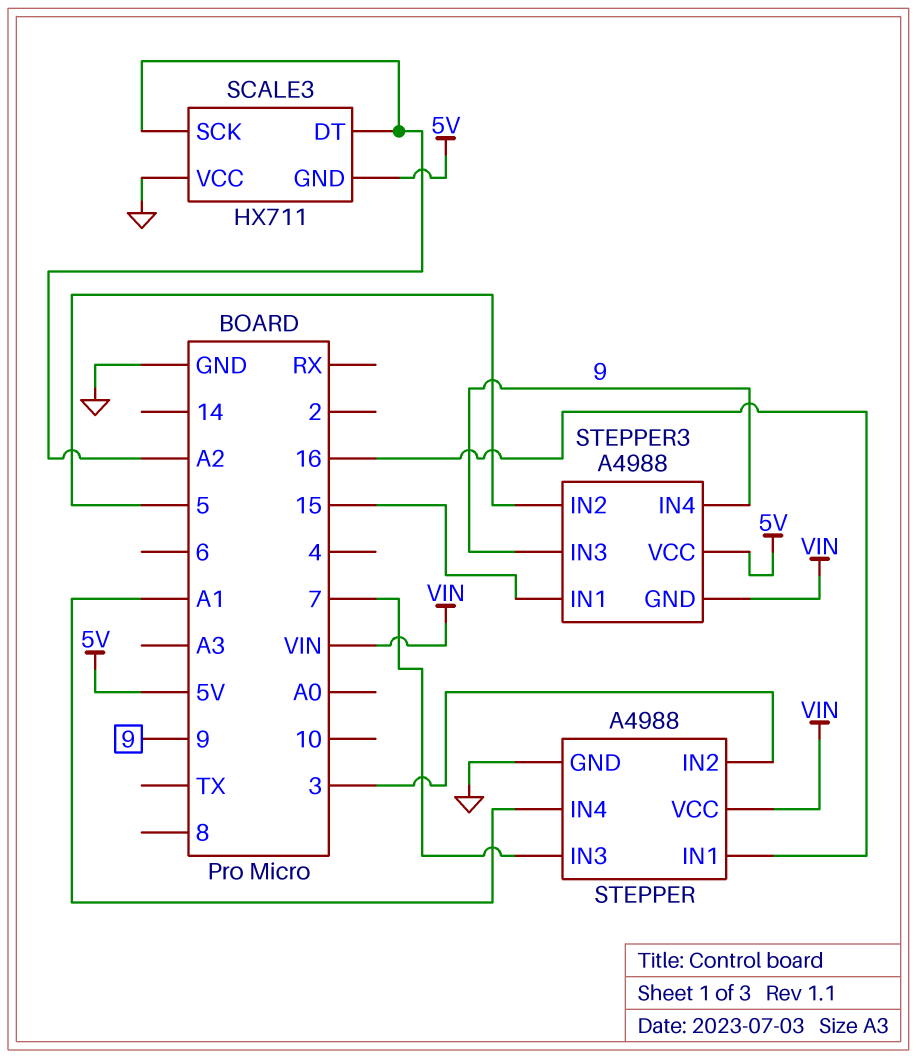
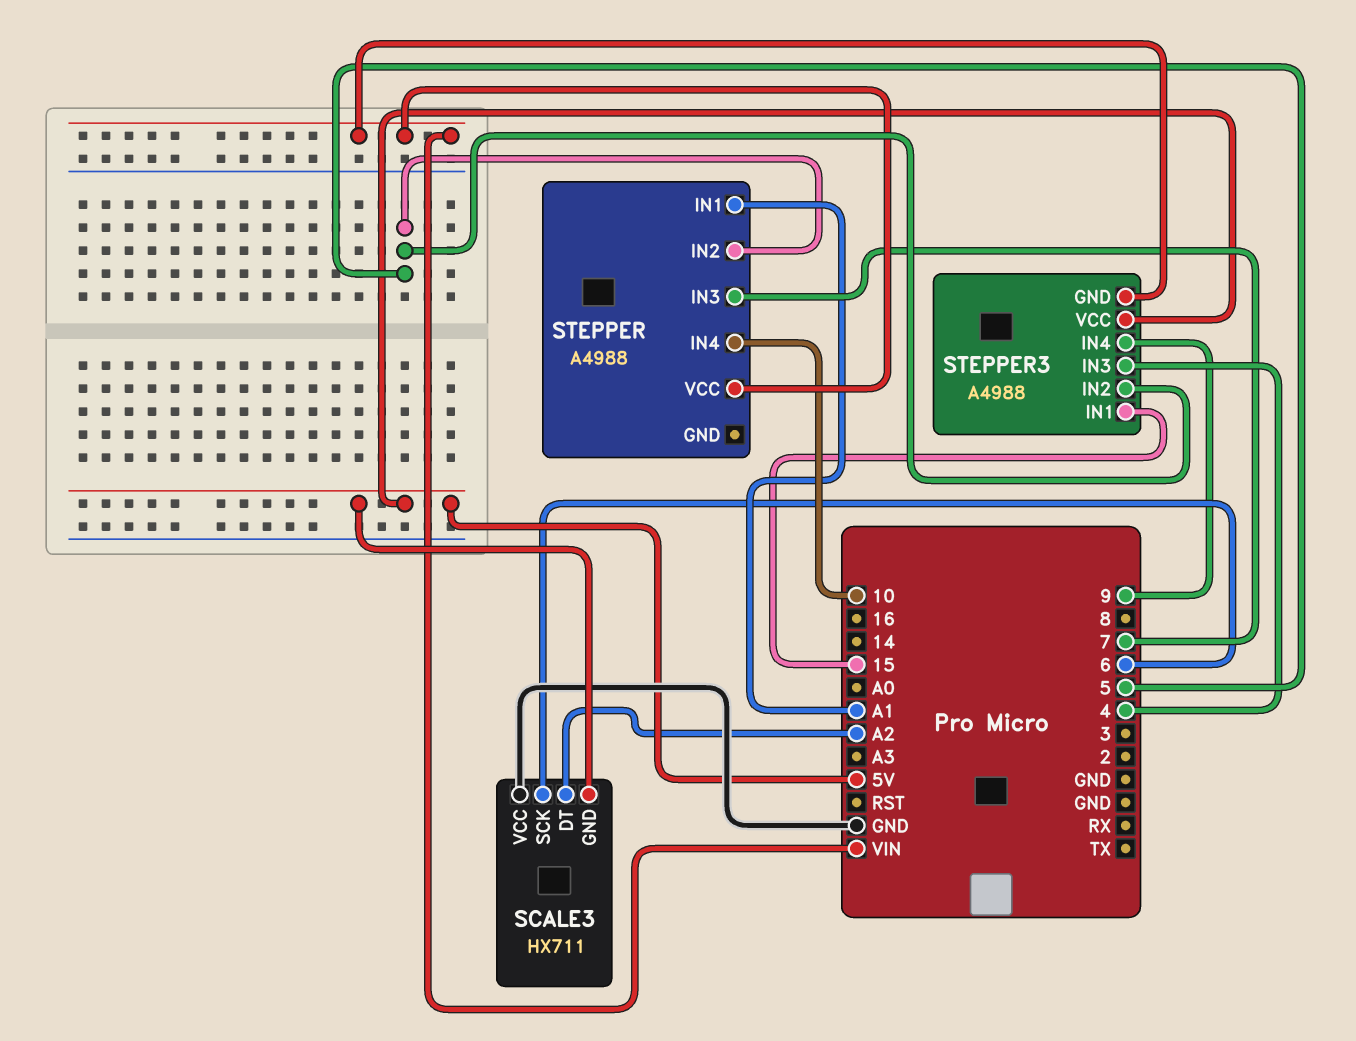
SCALE3 pin SCK: A2 -> 6
STEPPER pin GND: GND -> none
STEPPER pin IN1: 16 -> A1
STEPPER pin IN2: 3 -> 5
STEPPER pin IN4: A1 -> 10
STEPPER3 pin IN3: 9 -> 4

